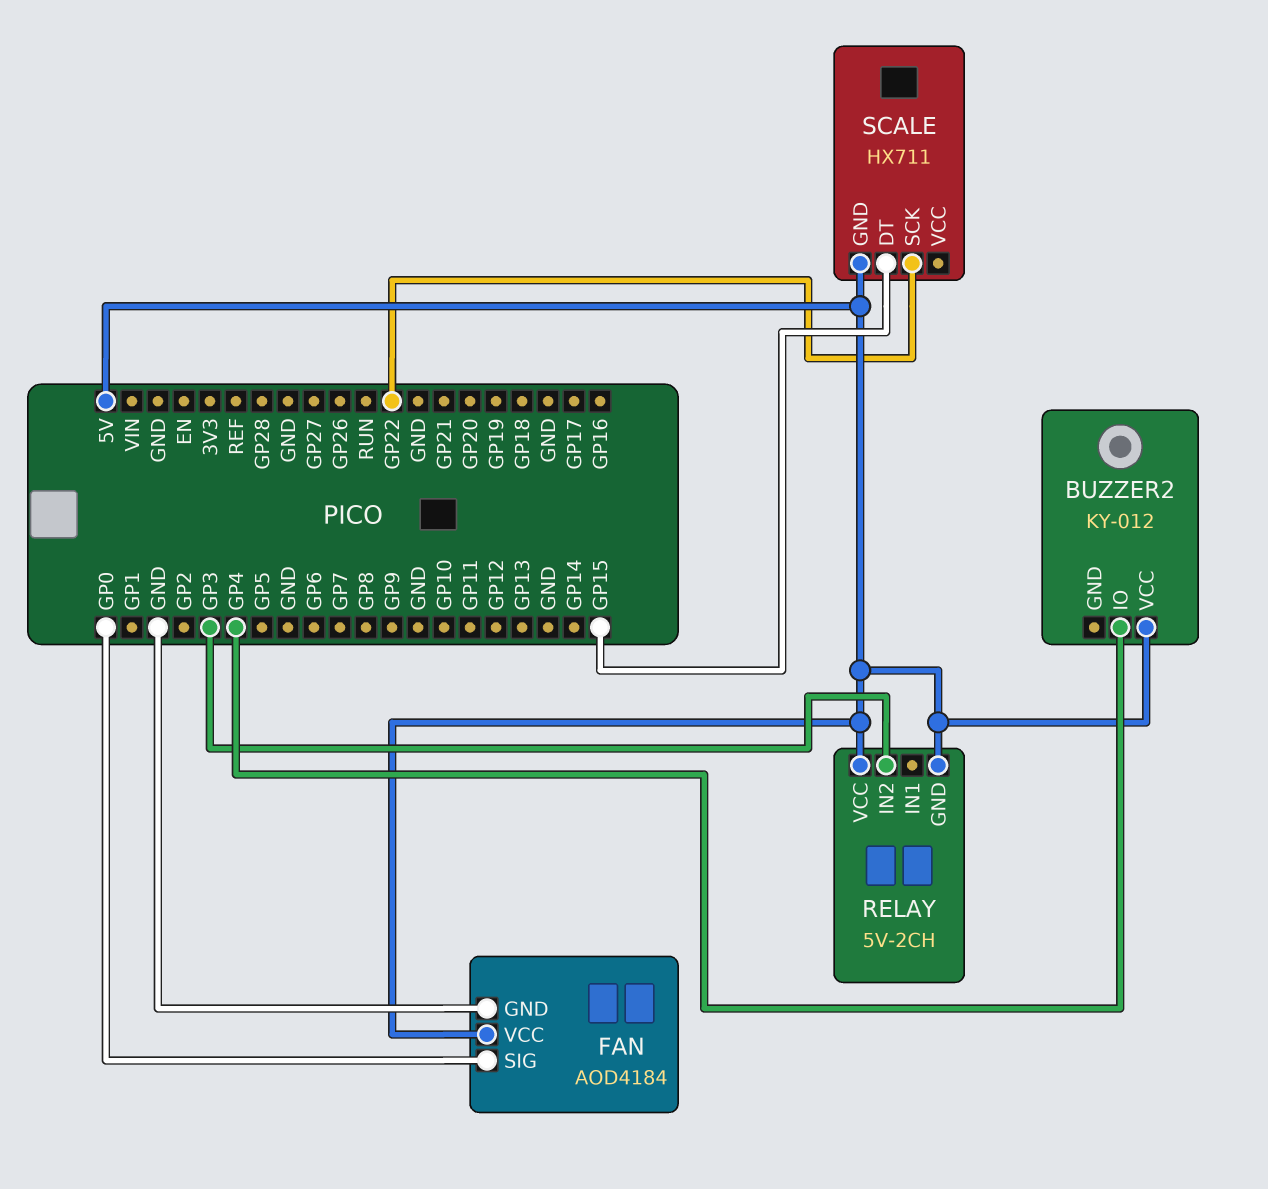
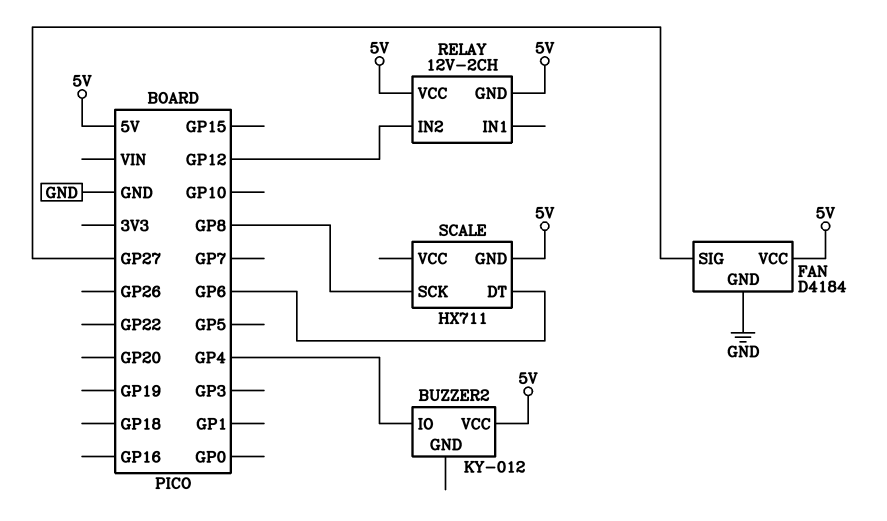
FAN: AOD4184 -> D4184
FAN pin SIG: GP0 -> GP27
RELAY: 5V-2CH -> 12V-2CH
RELAY pin IN2: GP3 -> GP12
SCALE pin DT: GP15 -> GP6
SCALE pin SCK: GP22 -> GP8

